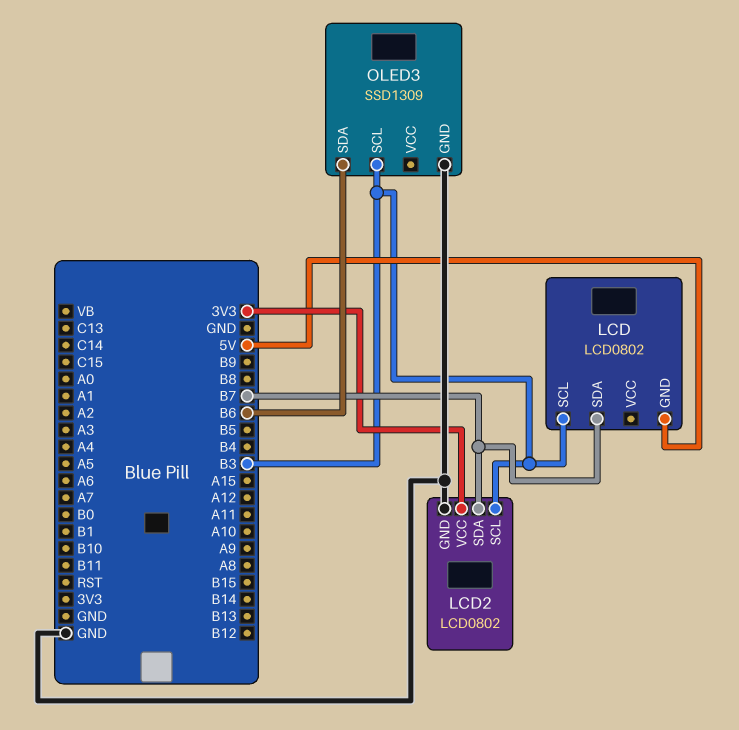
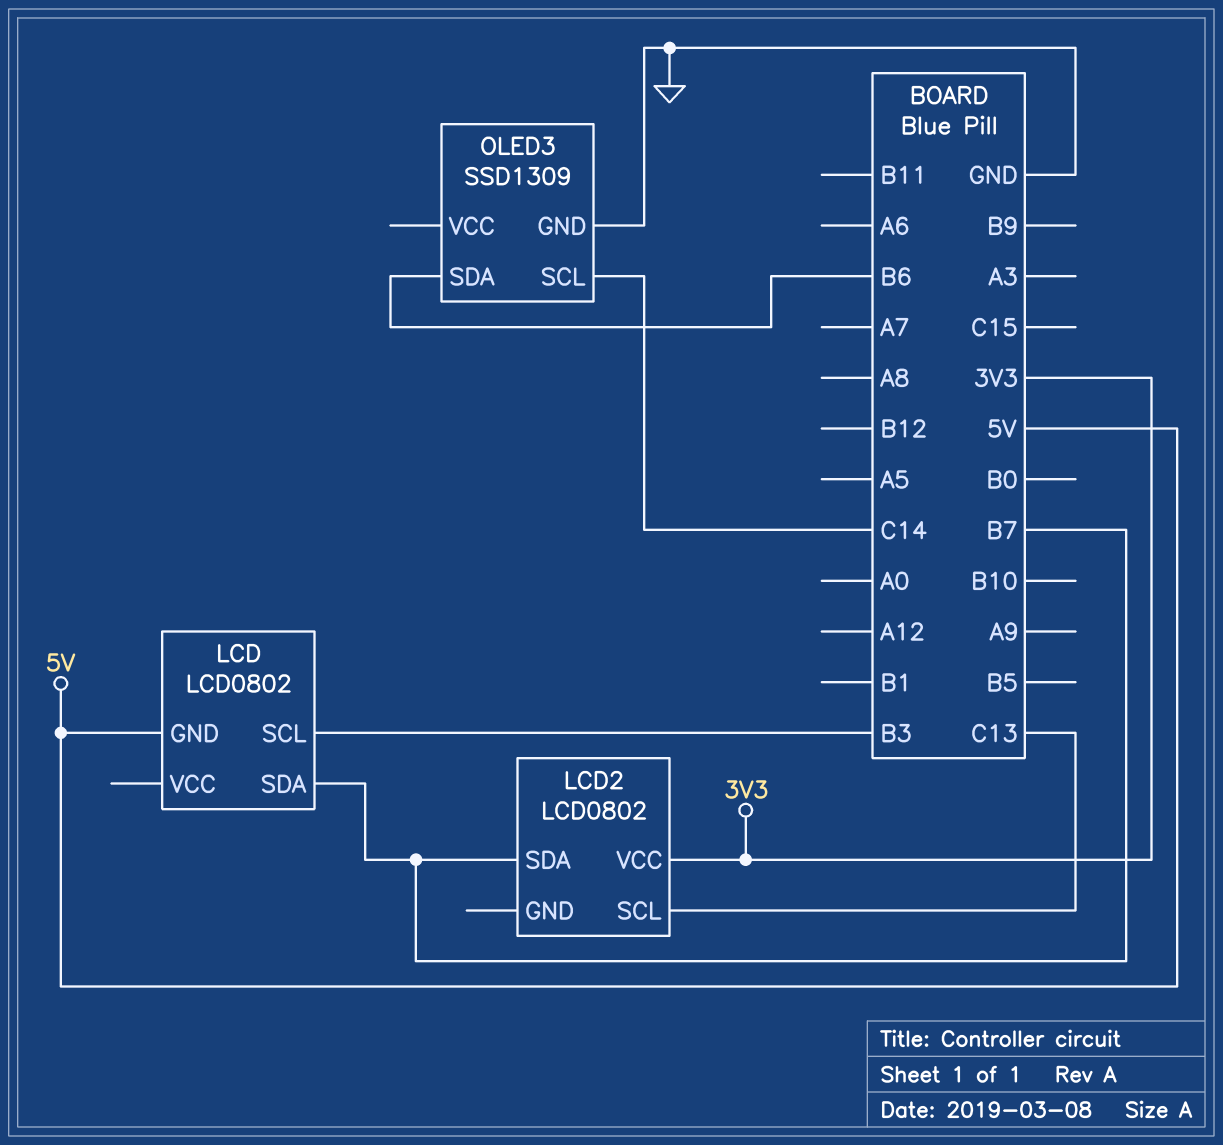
LCD2 pin GND: GND -> none
LCD2 pin SCL: B3 -> C13
OLED3 pin SCL: B3 -> C14

